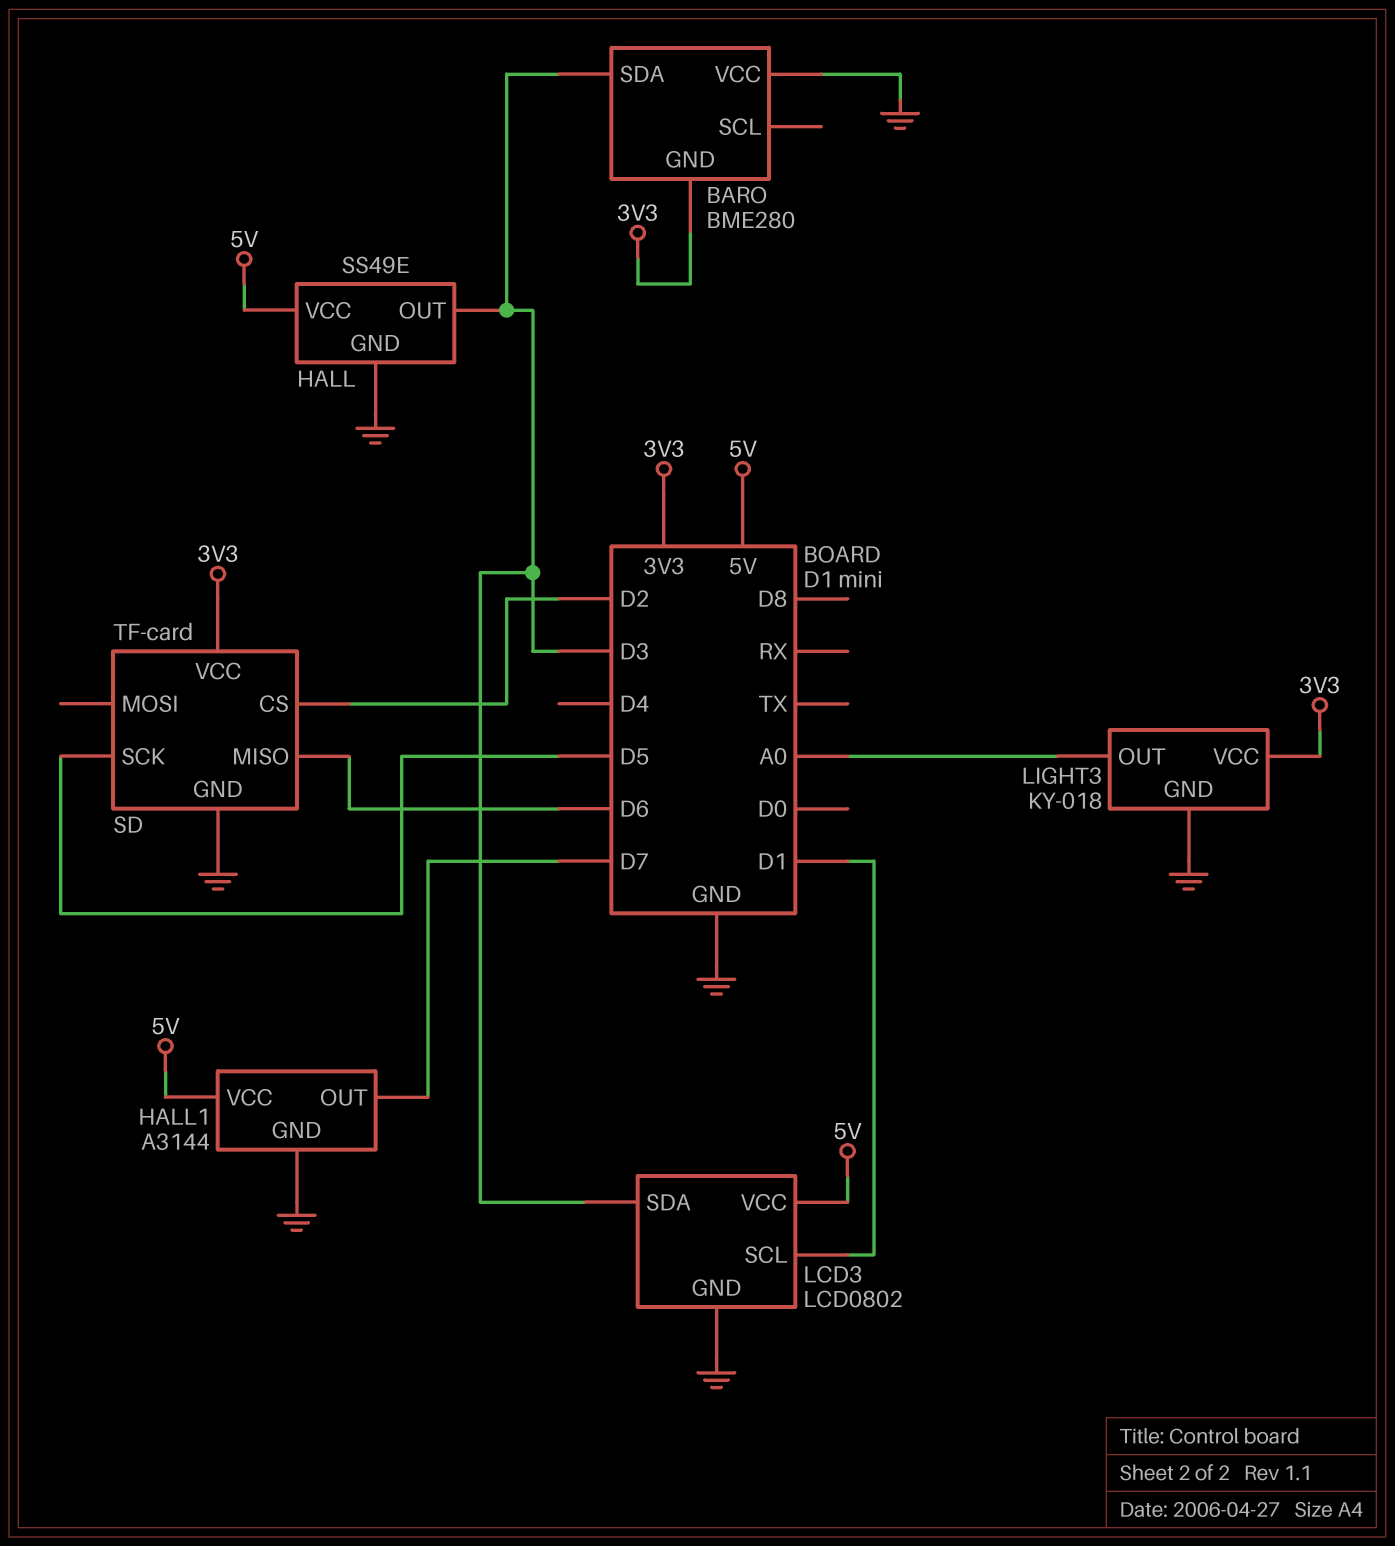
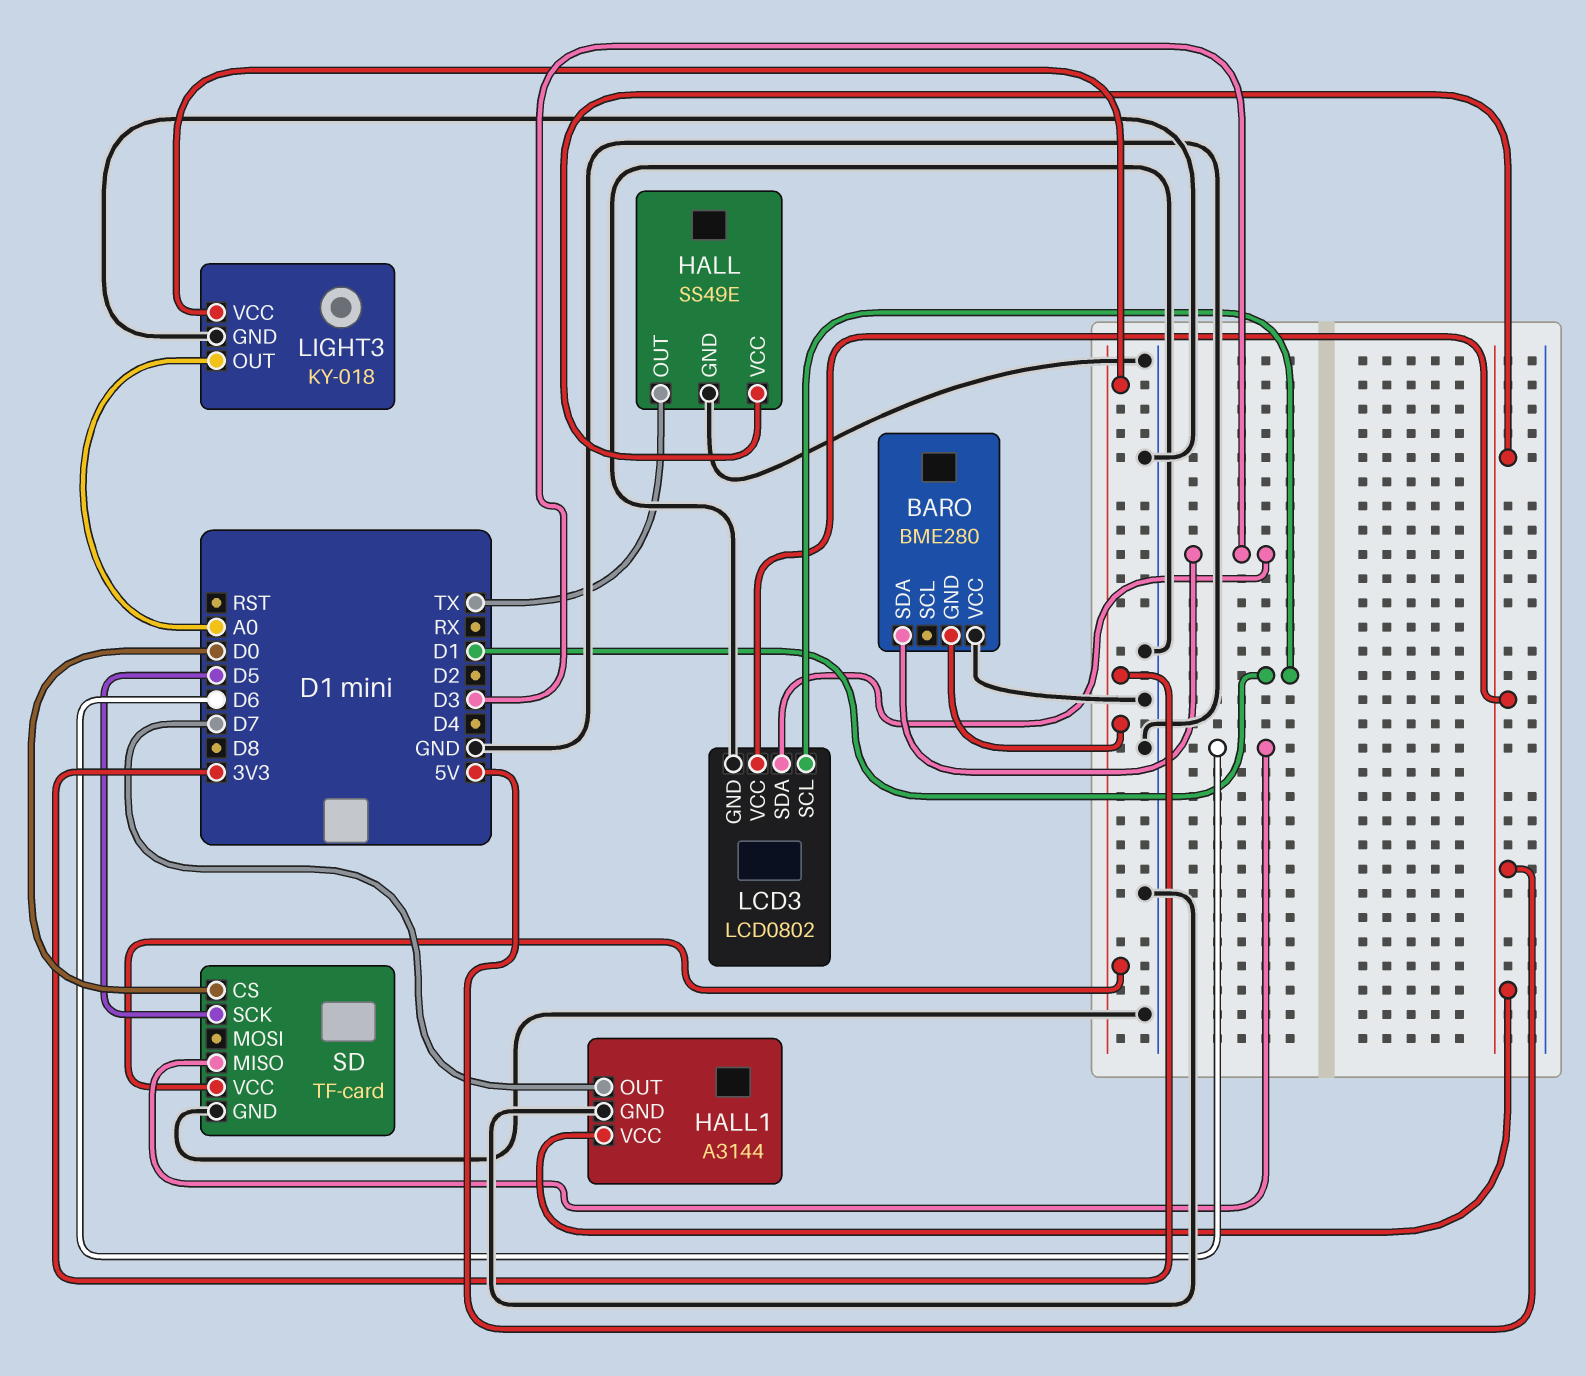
HALL pin OUT: D3 -> TX
SD pin CS: D2 -> D0

